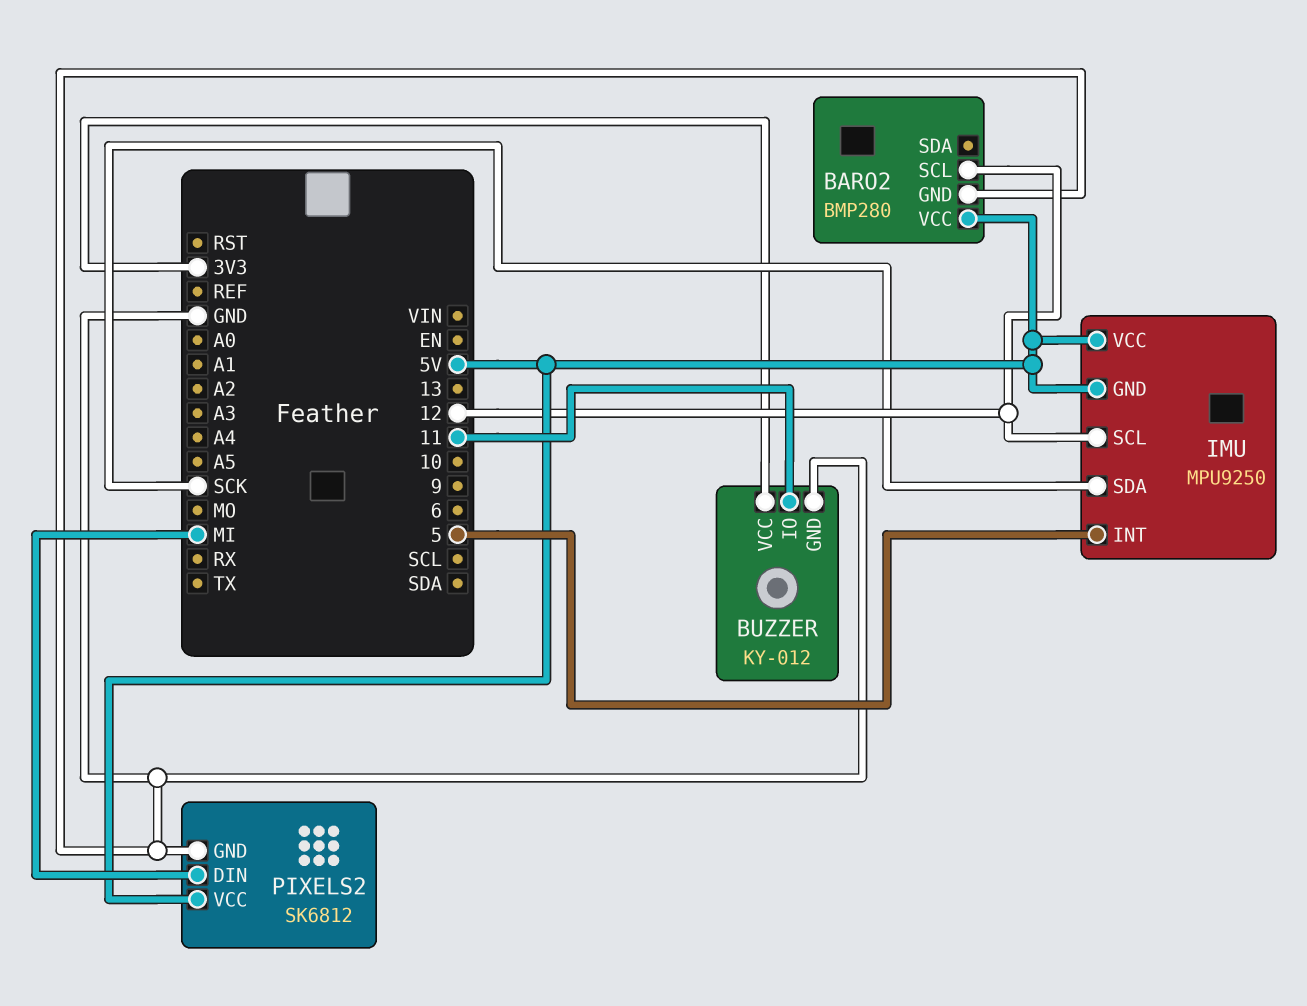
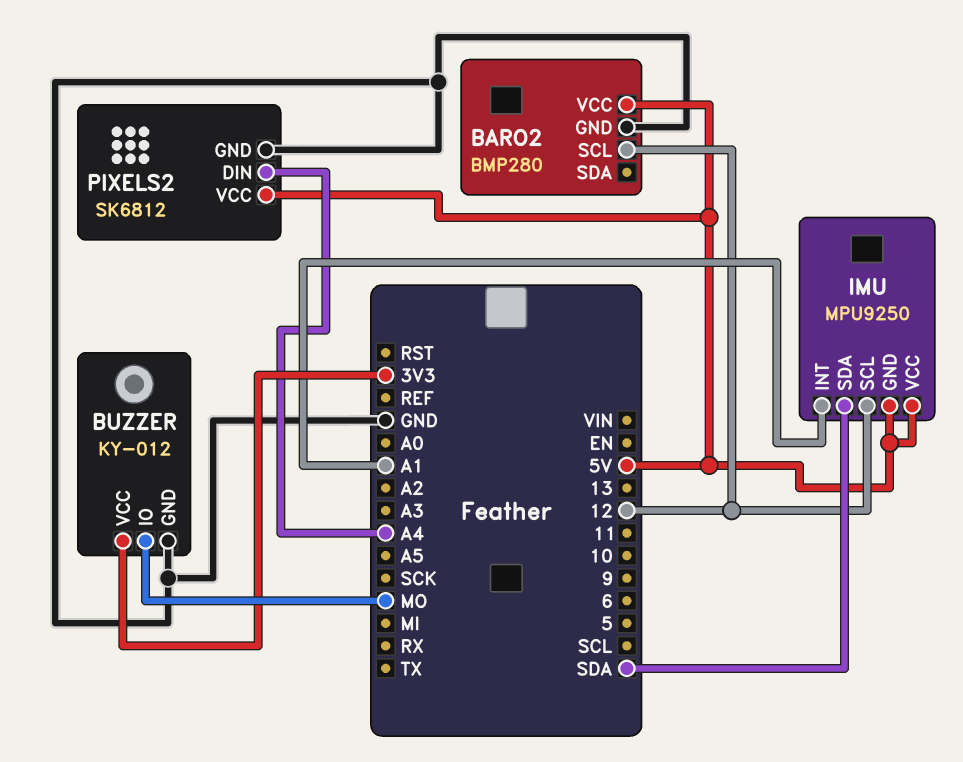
BUZZER pin IO: 11 -> MO
IMU pin INT: 5 -> A1
IMU pin SDA: SCK -> SDA
PIXELS2 pin DIN: MI -> A4

